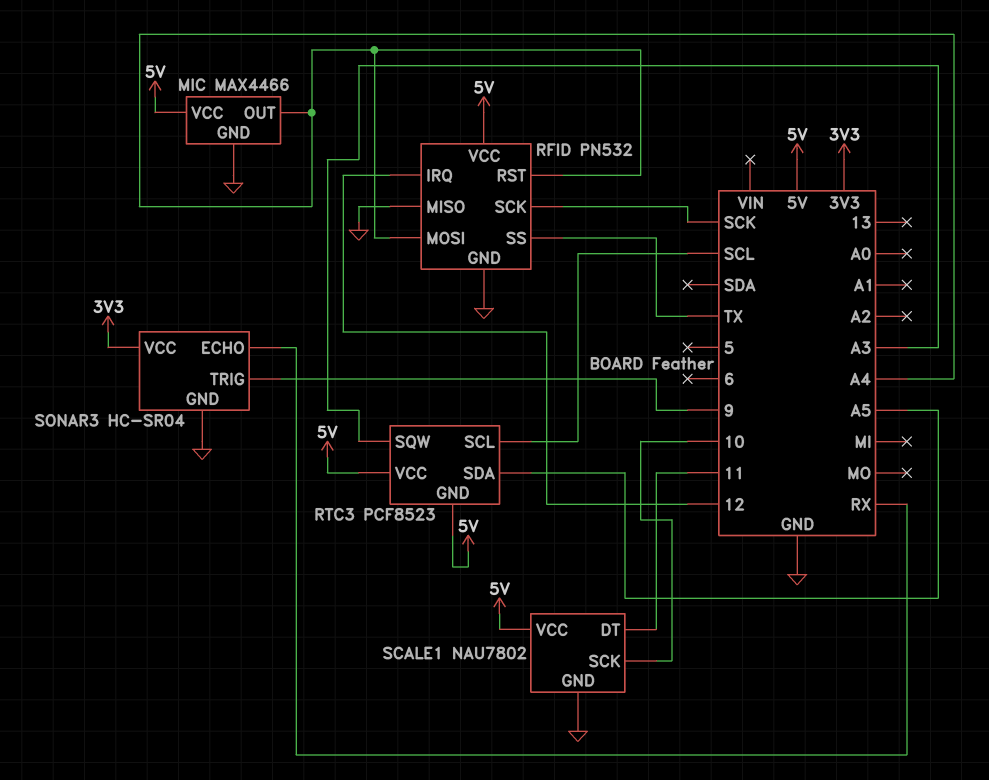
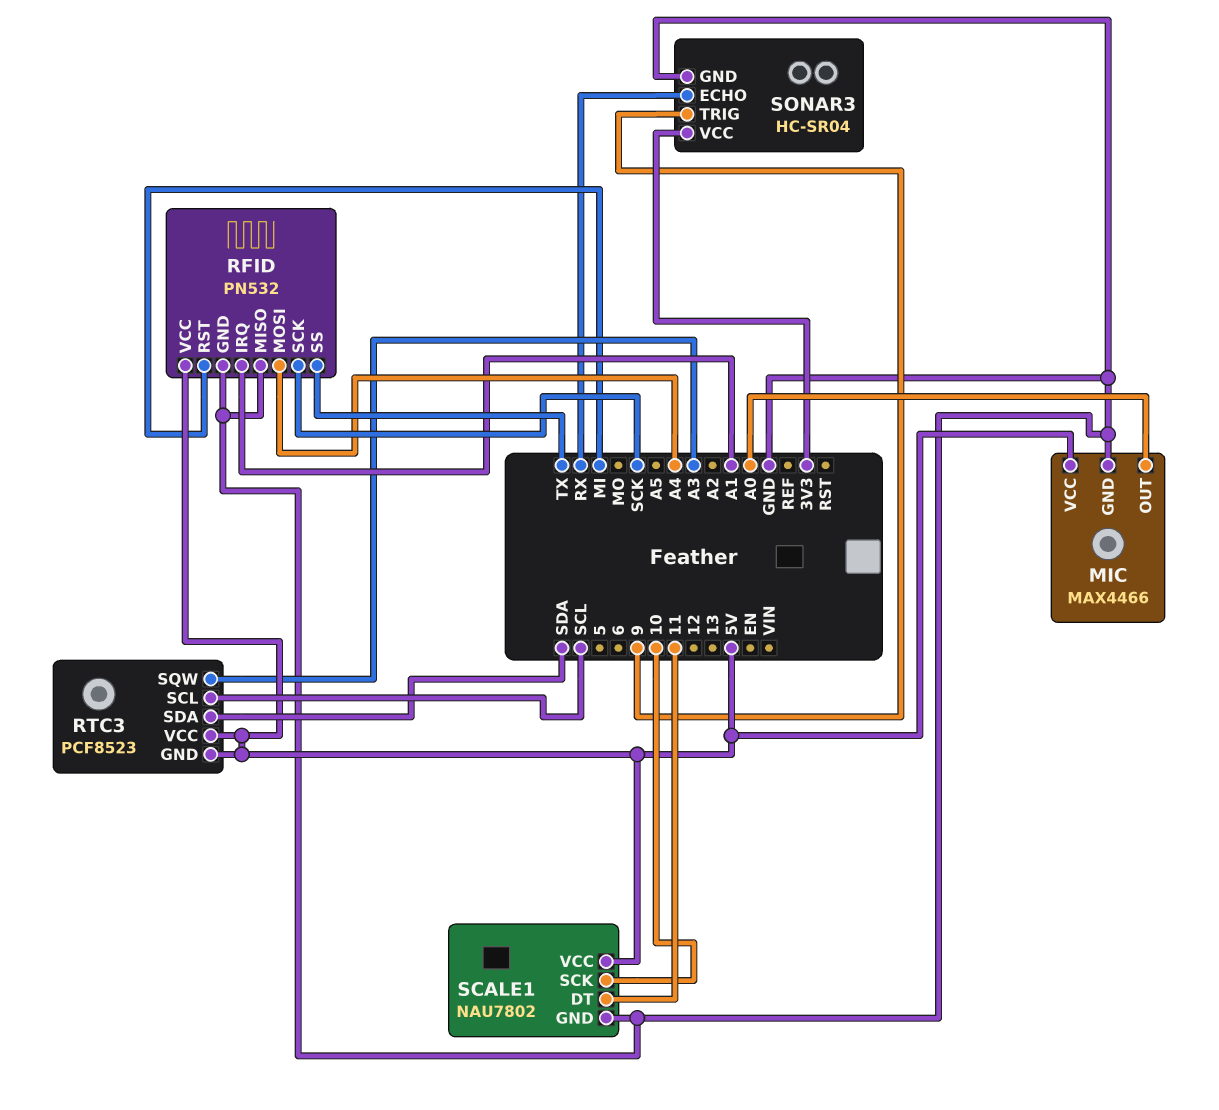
MIC pin OUT: A4 -> A0
RFID pin IRQ: 12 -> A1
RFID pin RST: A4 -> MI
RTC3 pin SDA: A5 -> SDA

